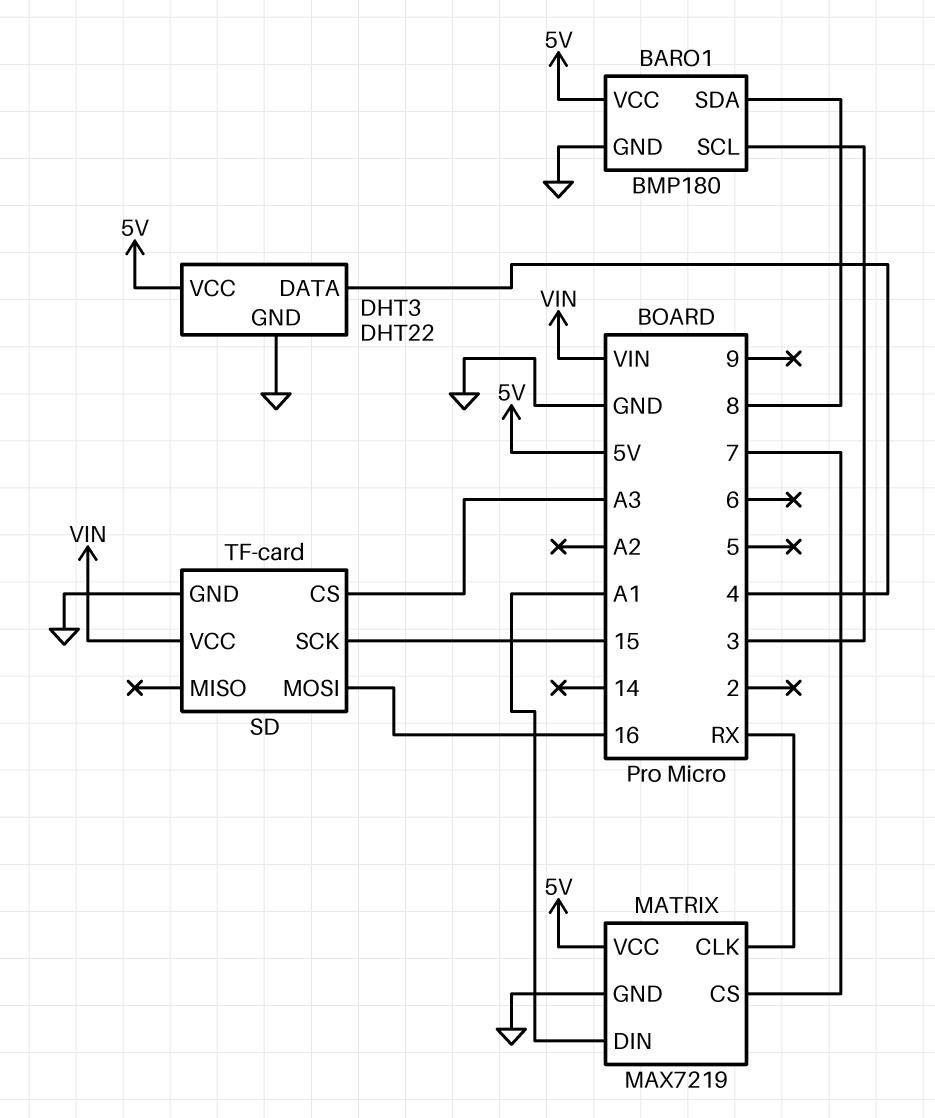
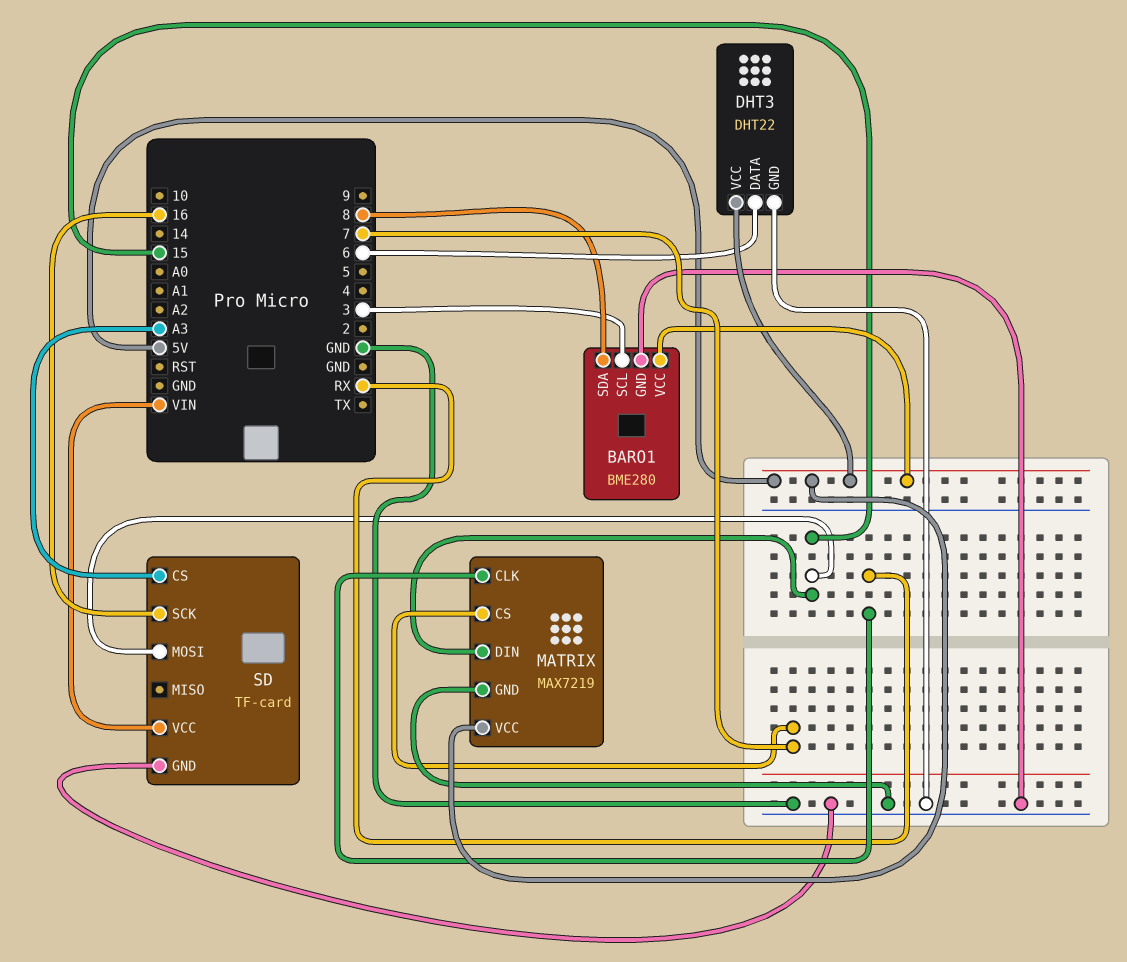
BARO1: BMP180 -> BME280
DHT3 pin DATA: 4 -> 6
MATRIX pin DIN: A1 -> 15
SD pin MOSI: 16 -> 15
SD pin SCK: 15 -> 16

